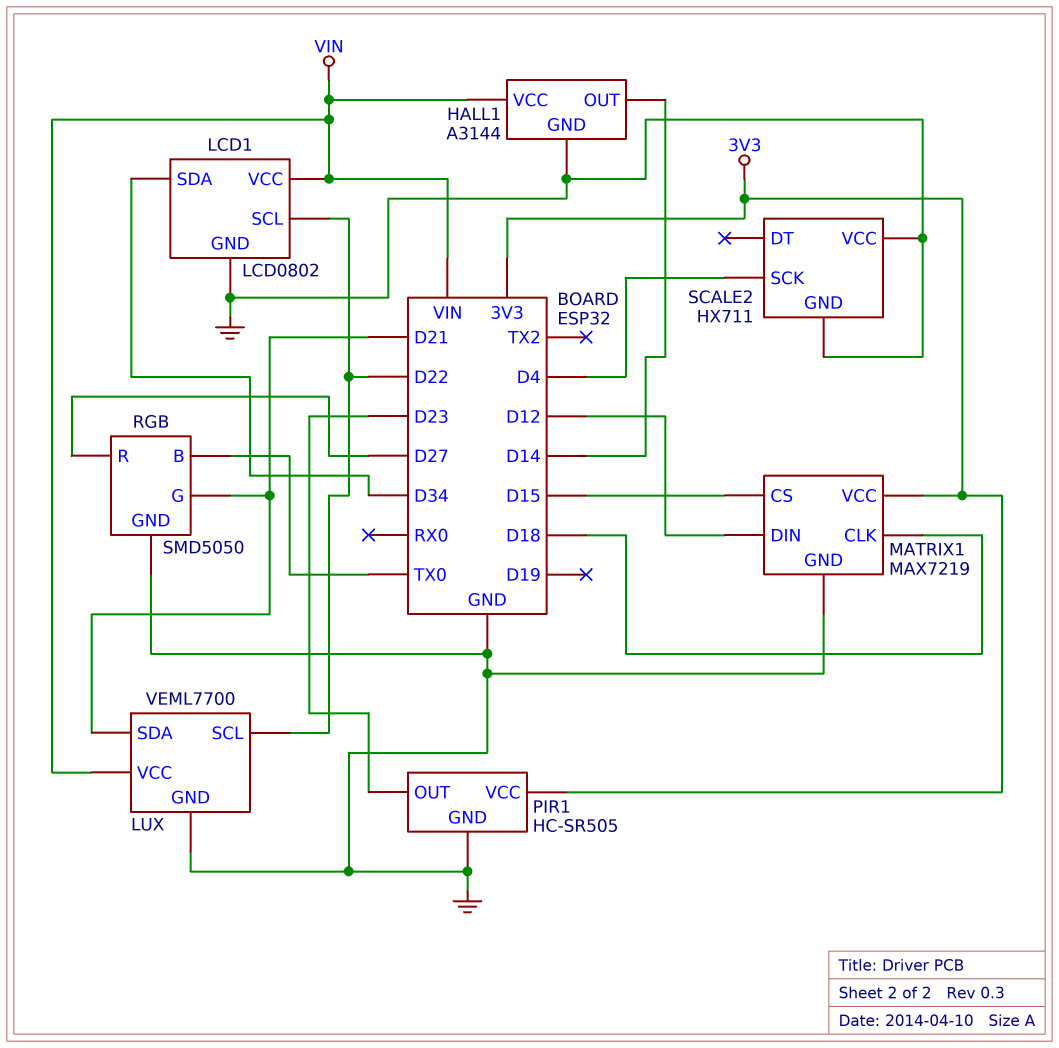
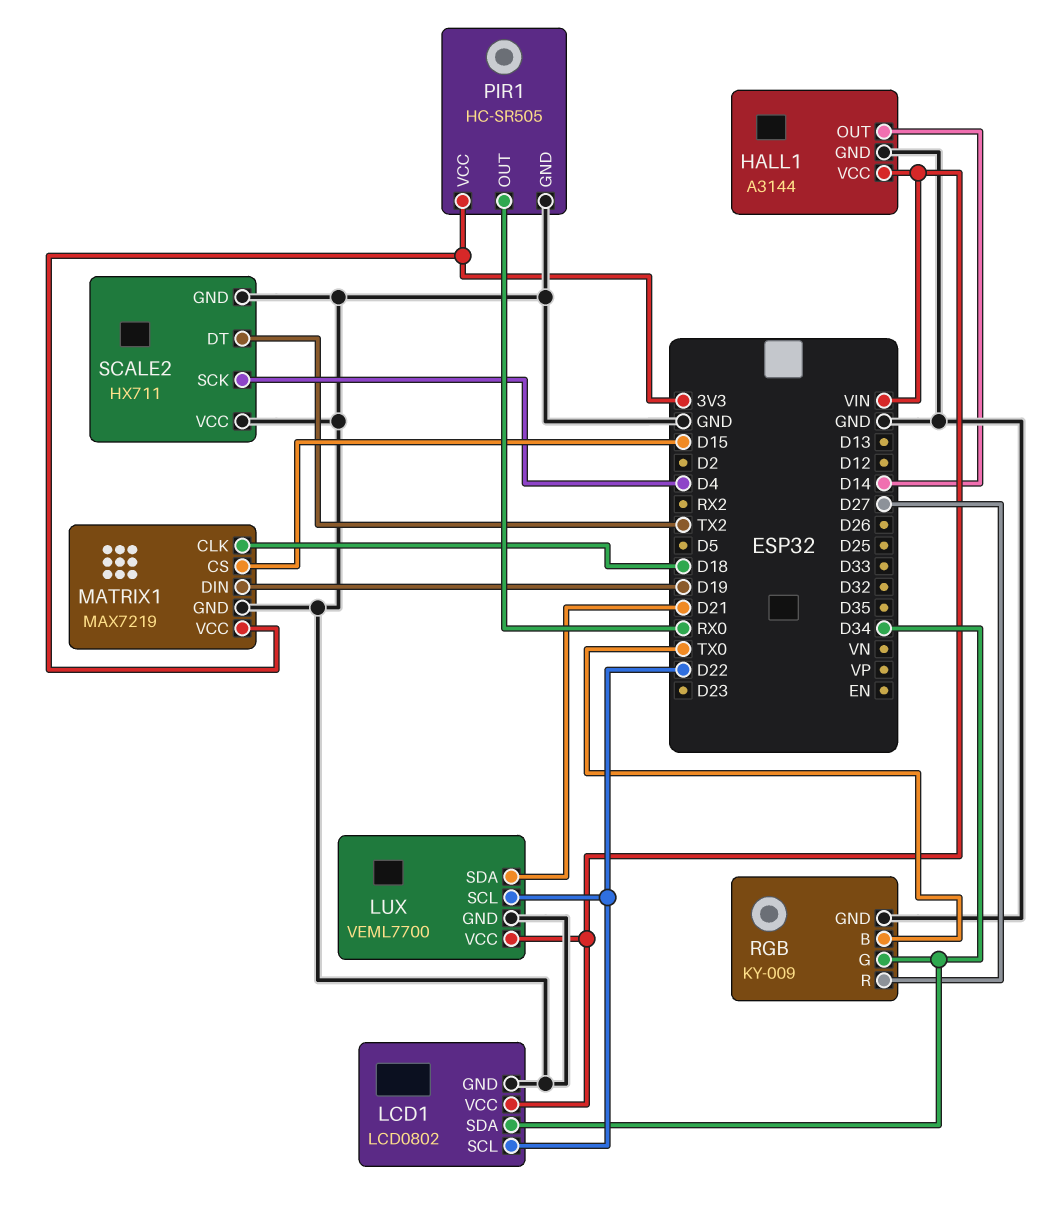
MATRIX1 pin DIN: D12 -> D19
PIR1 pin OUT: D23 -> RX0
RGB: SMD5050 -> KY-009
RGB pin G: D21 -> D34
SCALE2 pin DT: none -> TX2

